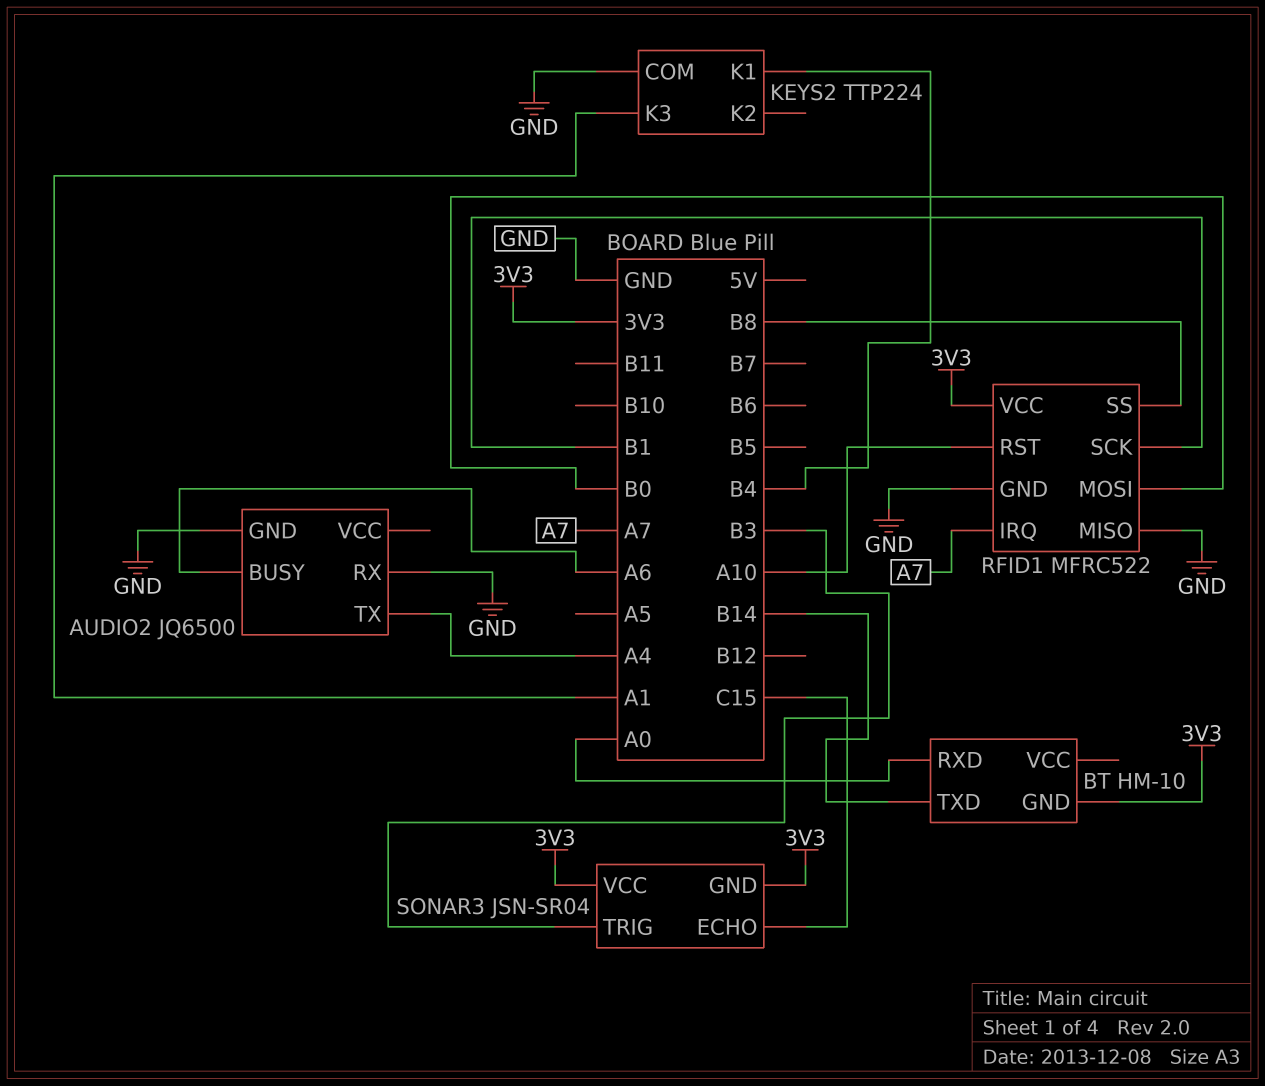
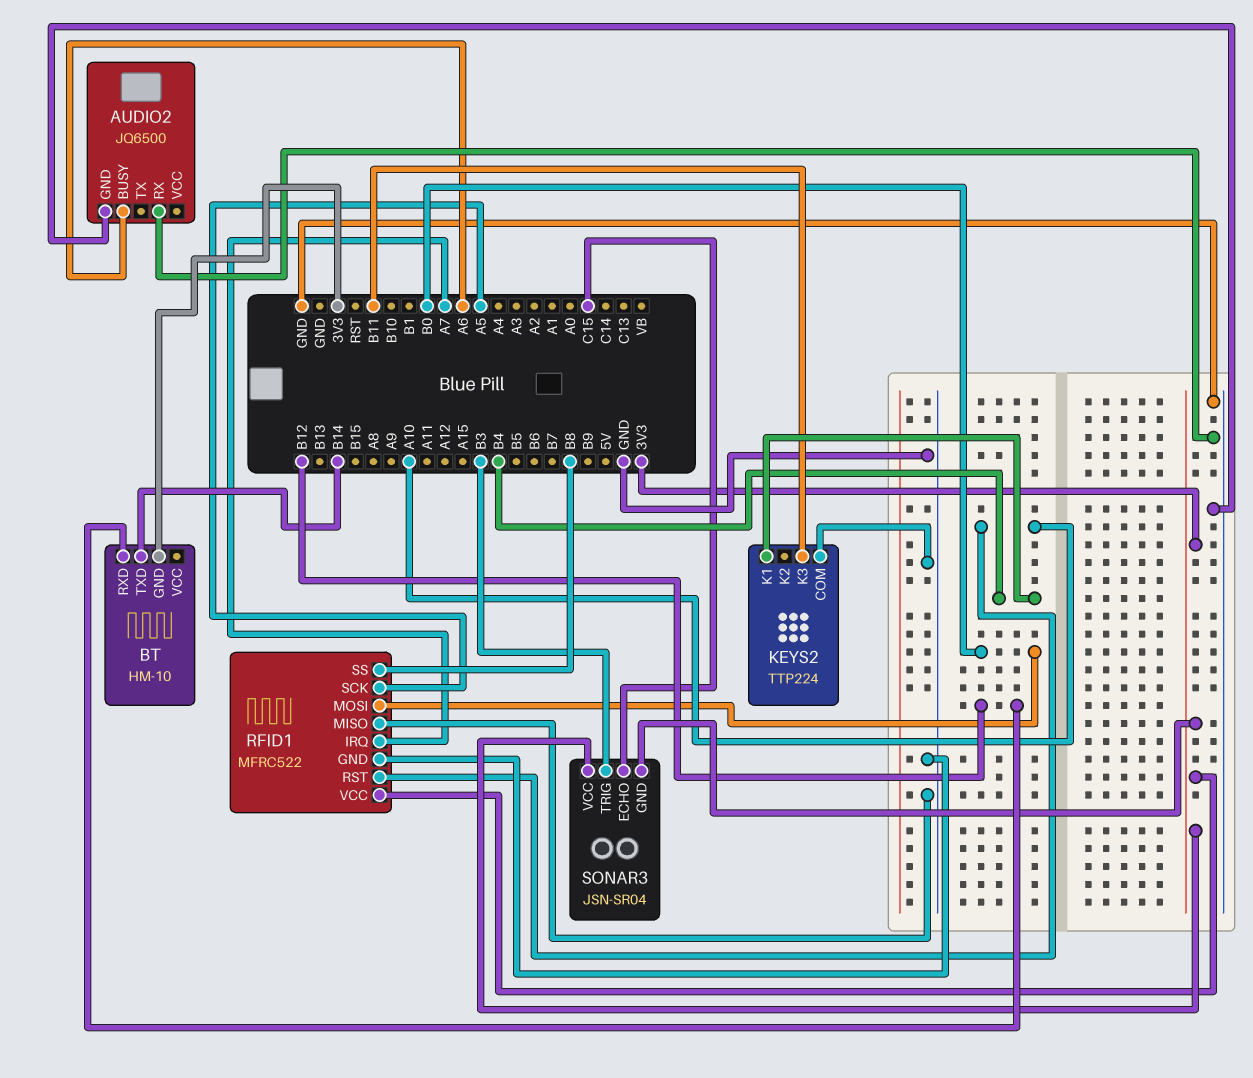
AUDIO2 pin TX: A4 -> none
BT pin RXD: A0 -> B12
KEYS2 pin K3: A1 -> B11
RFID1 pin SCK: B1 -> A5

